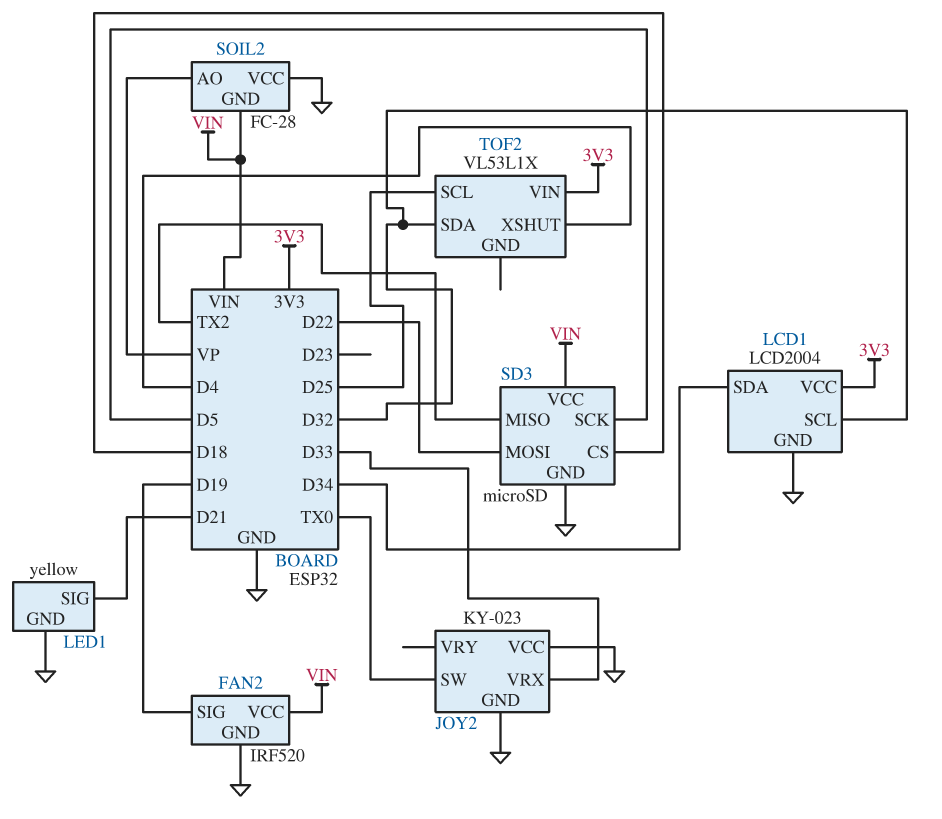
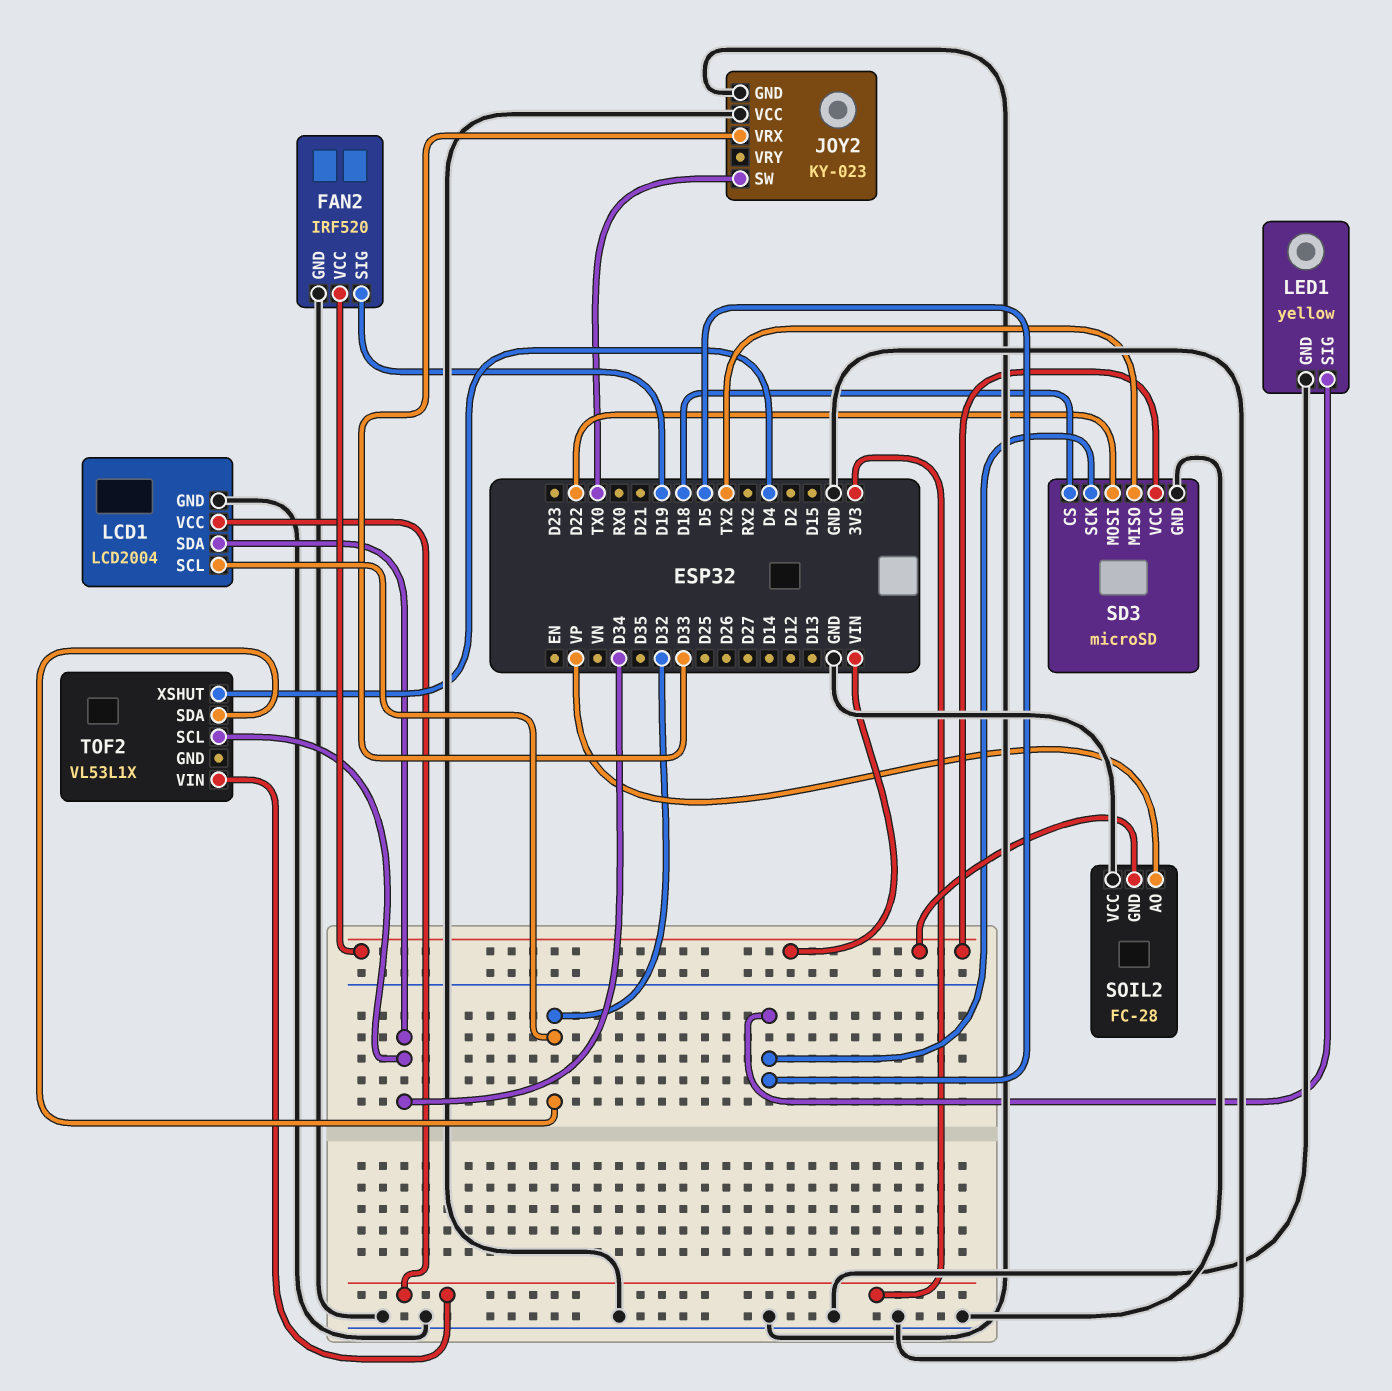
LED1 pin SIG: D21 -> D5
TOF2 pin SCL: D25 -> D34

